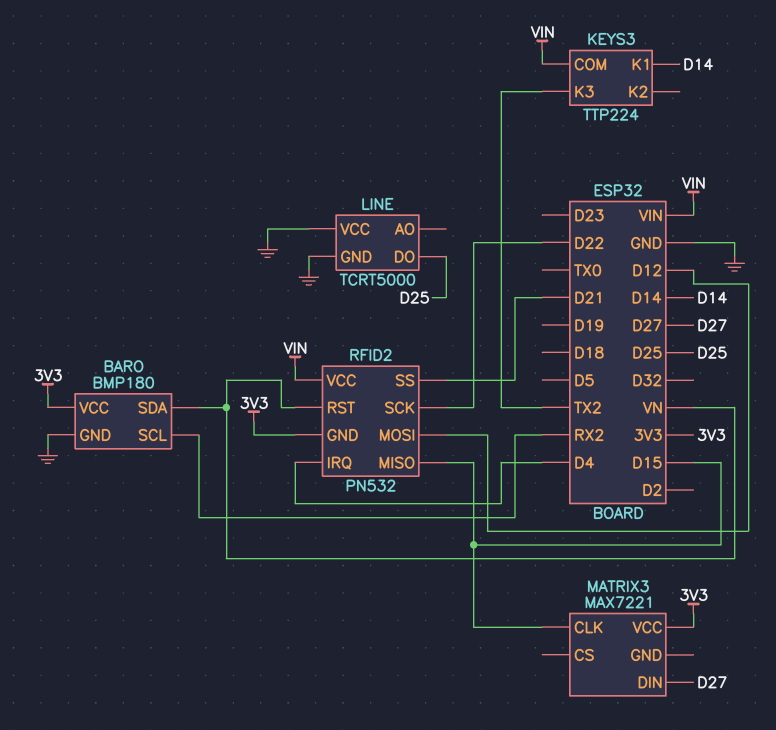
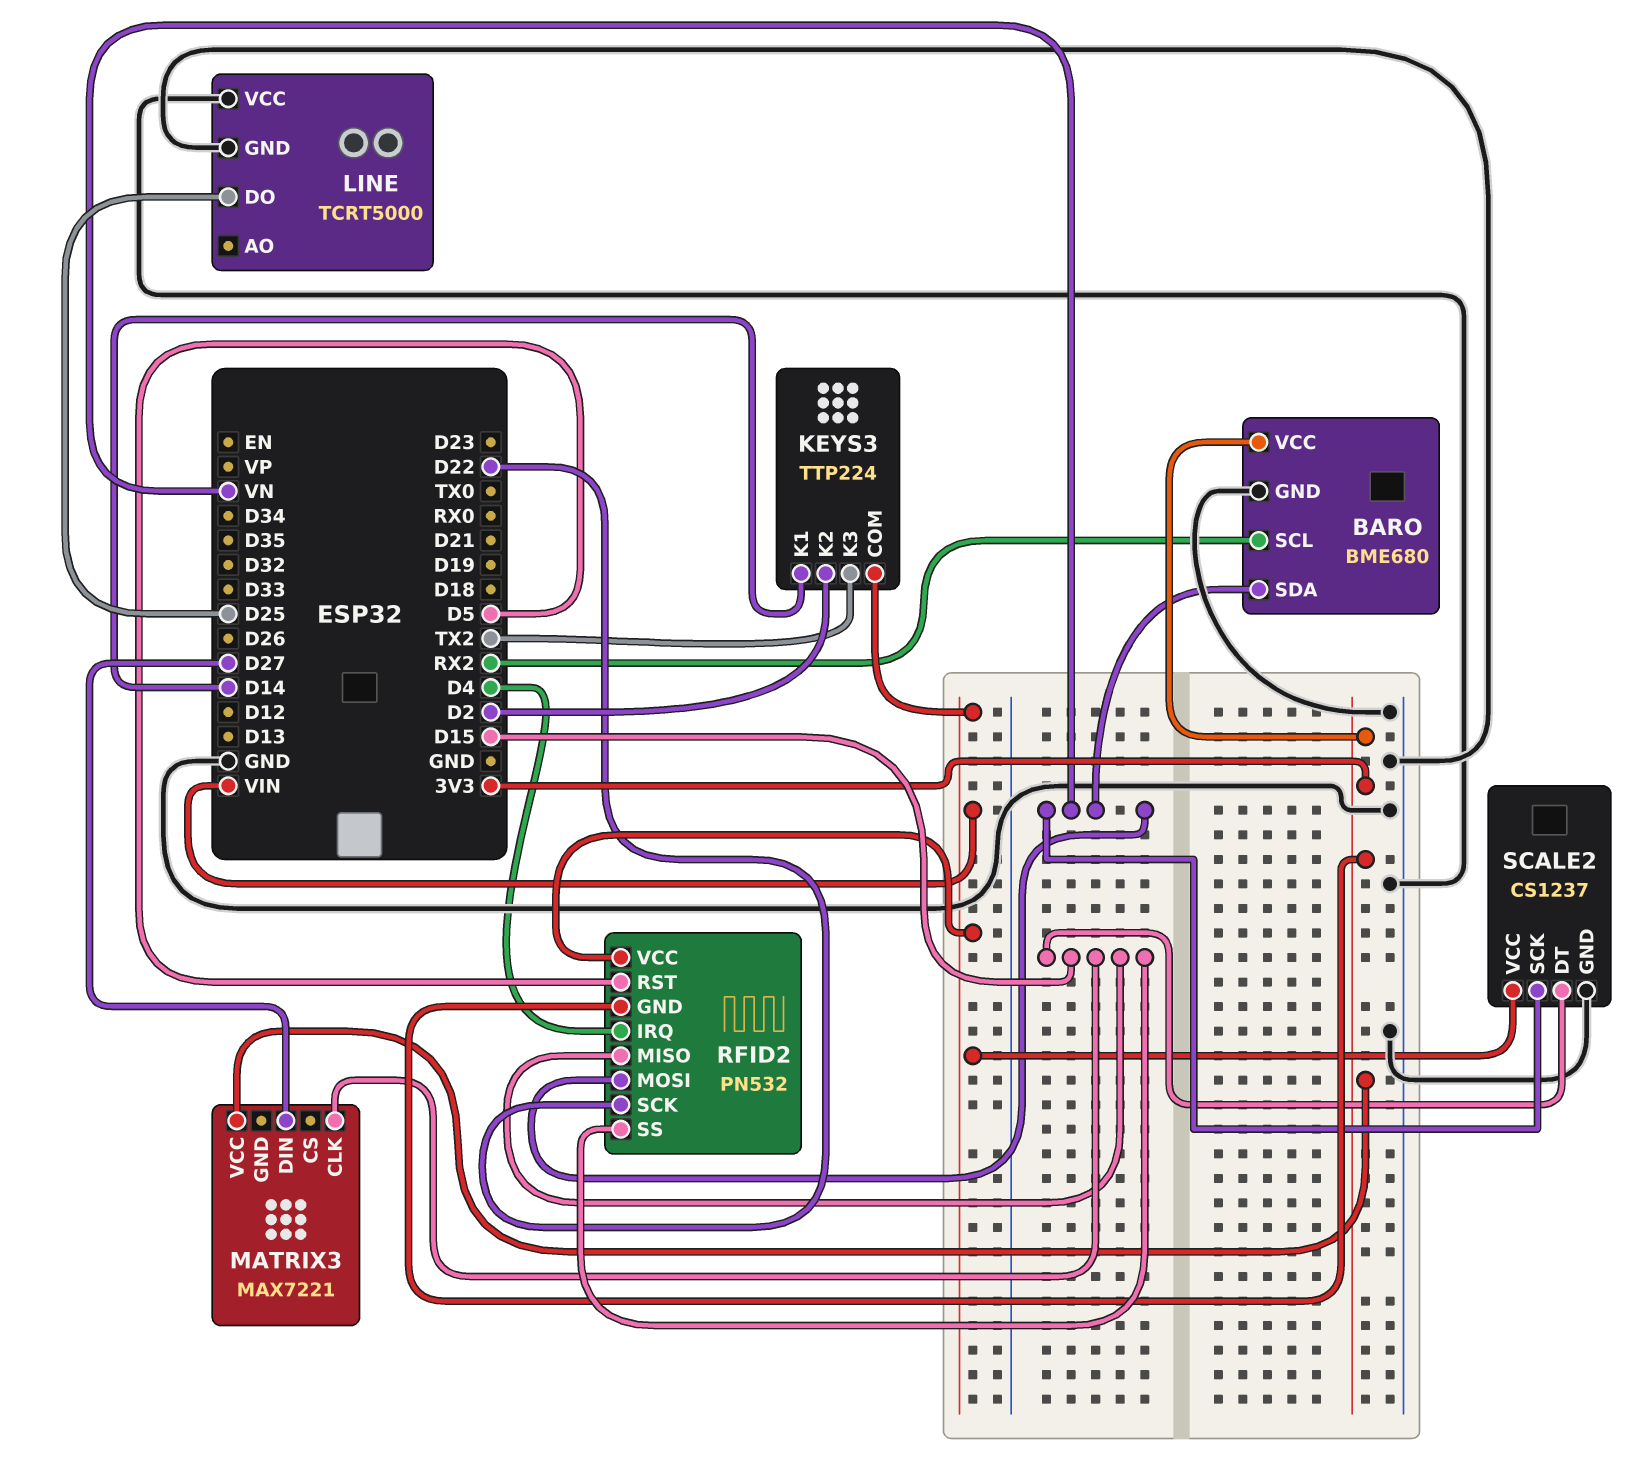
BARO: BMP180 -> BME680
KEYS3 pin K2: none -> D2
RFID2 pin MOSI: D12 -> VN
RFID2 pin RST: VN -> D5
RFID2 pin SS: D21 -> D15
SCALE2: none -> CS1237
SCALE2 pin DT: none -> D15
SCALE2 pin GND: none -> GND
SCALE2 pin SCK: none -> VN
SCALE2 pin VCC: none -> VIN

